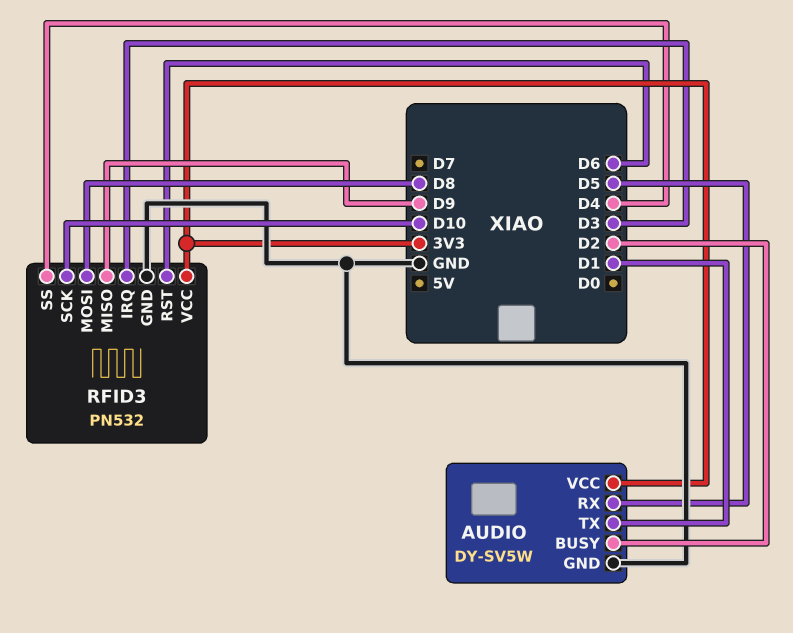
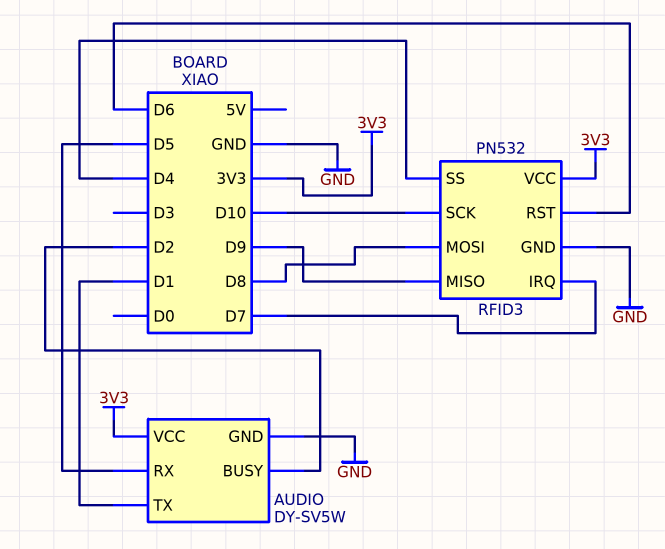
RFID3 pin IRQ: D3 -> D7

